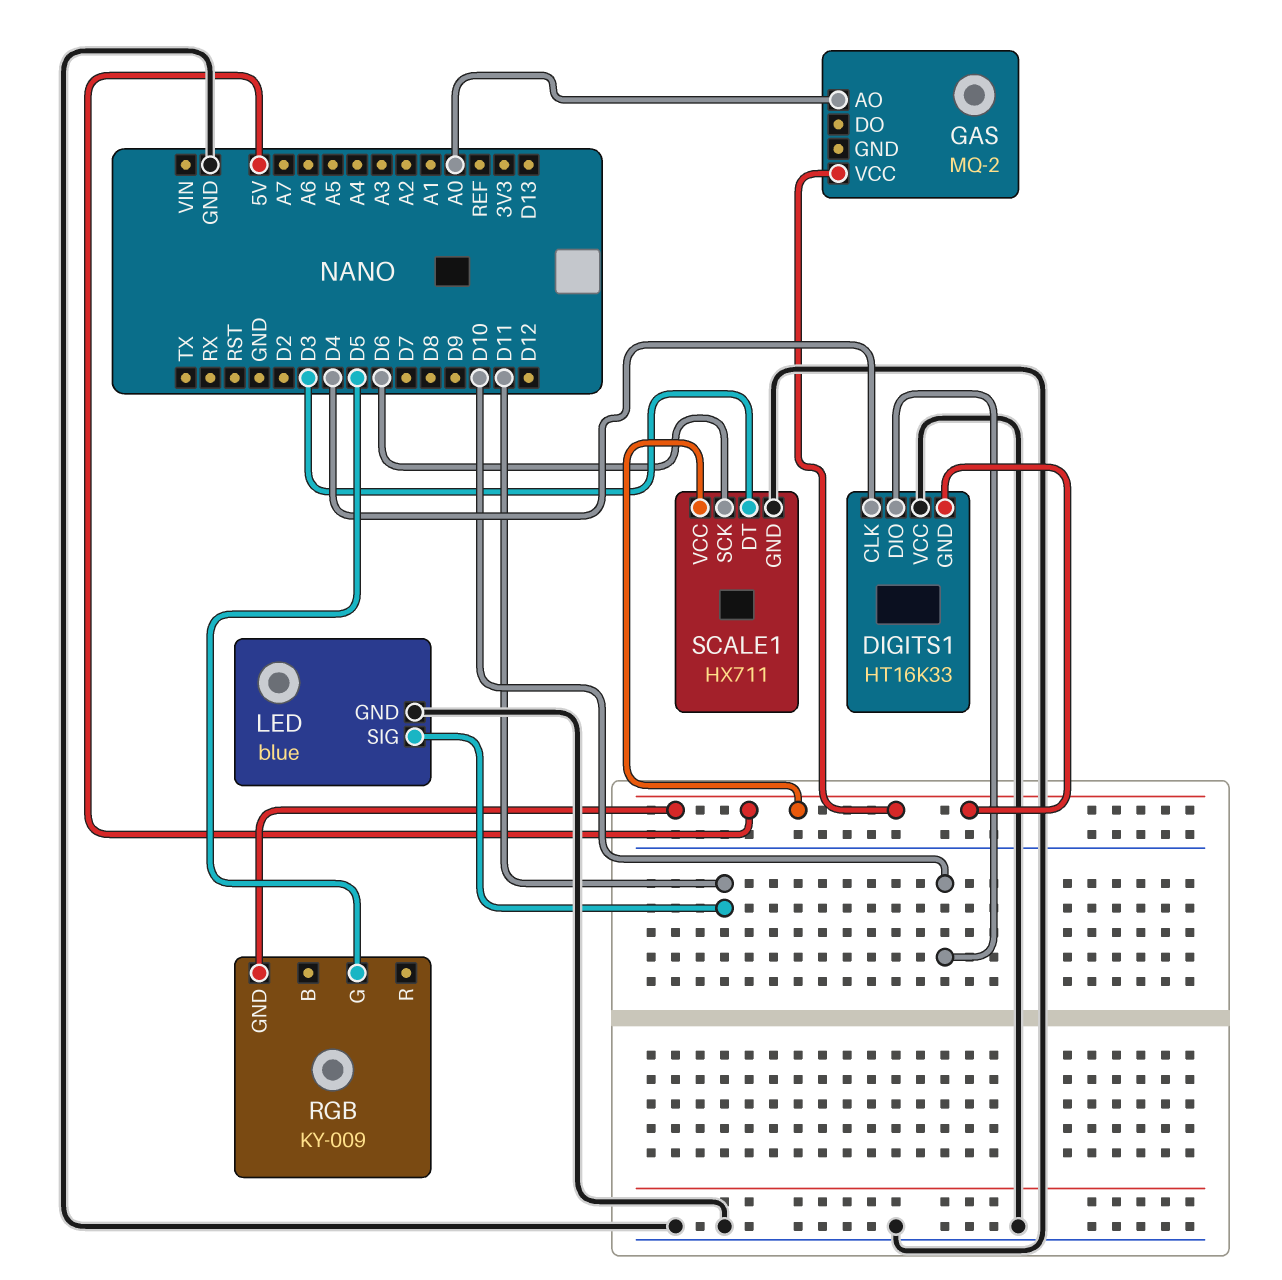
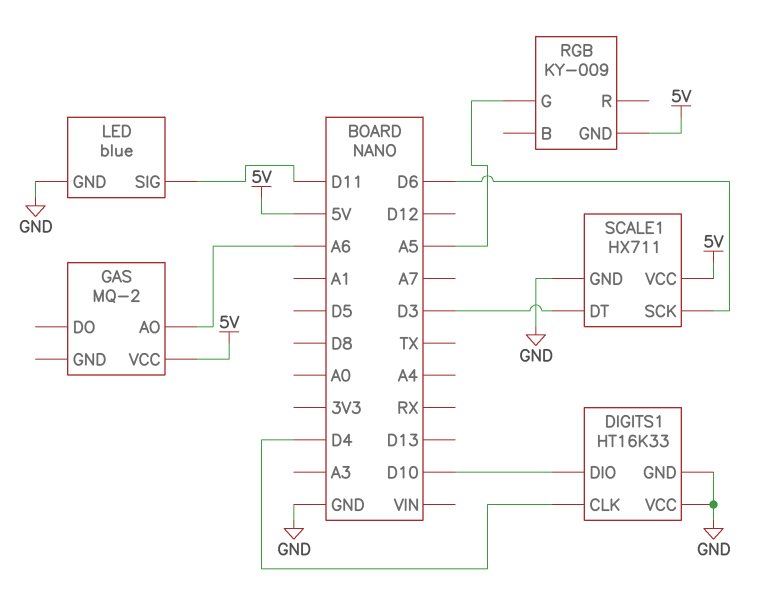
DIGITS1 pin GND: 5V -> GND
GAS pin AO: A0 -> A6
RGB pin G: D5 -> A5

